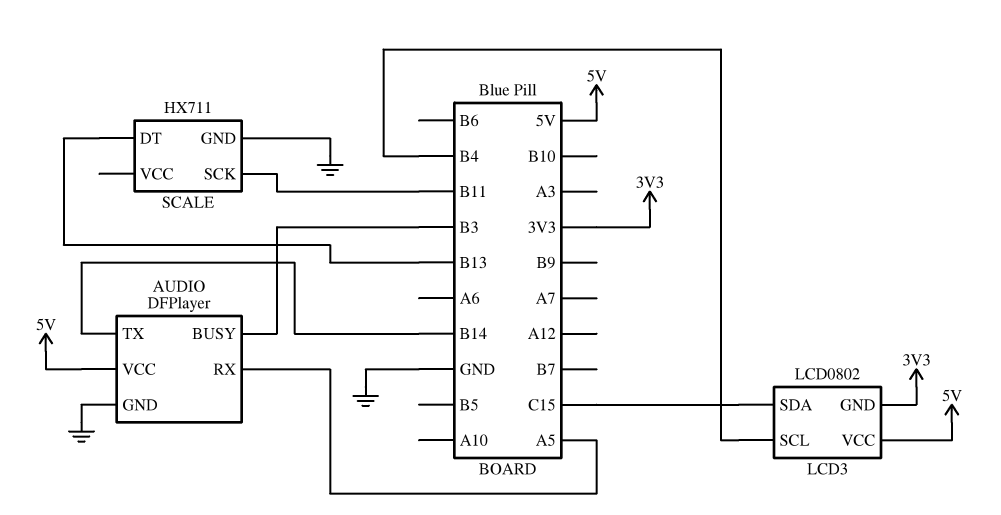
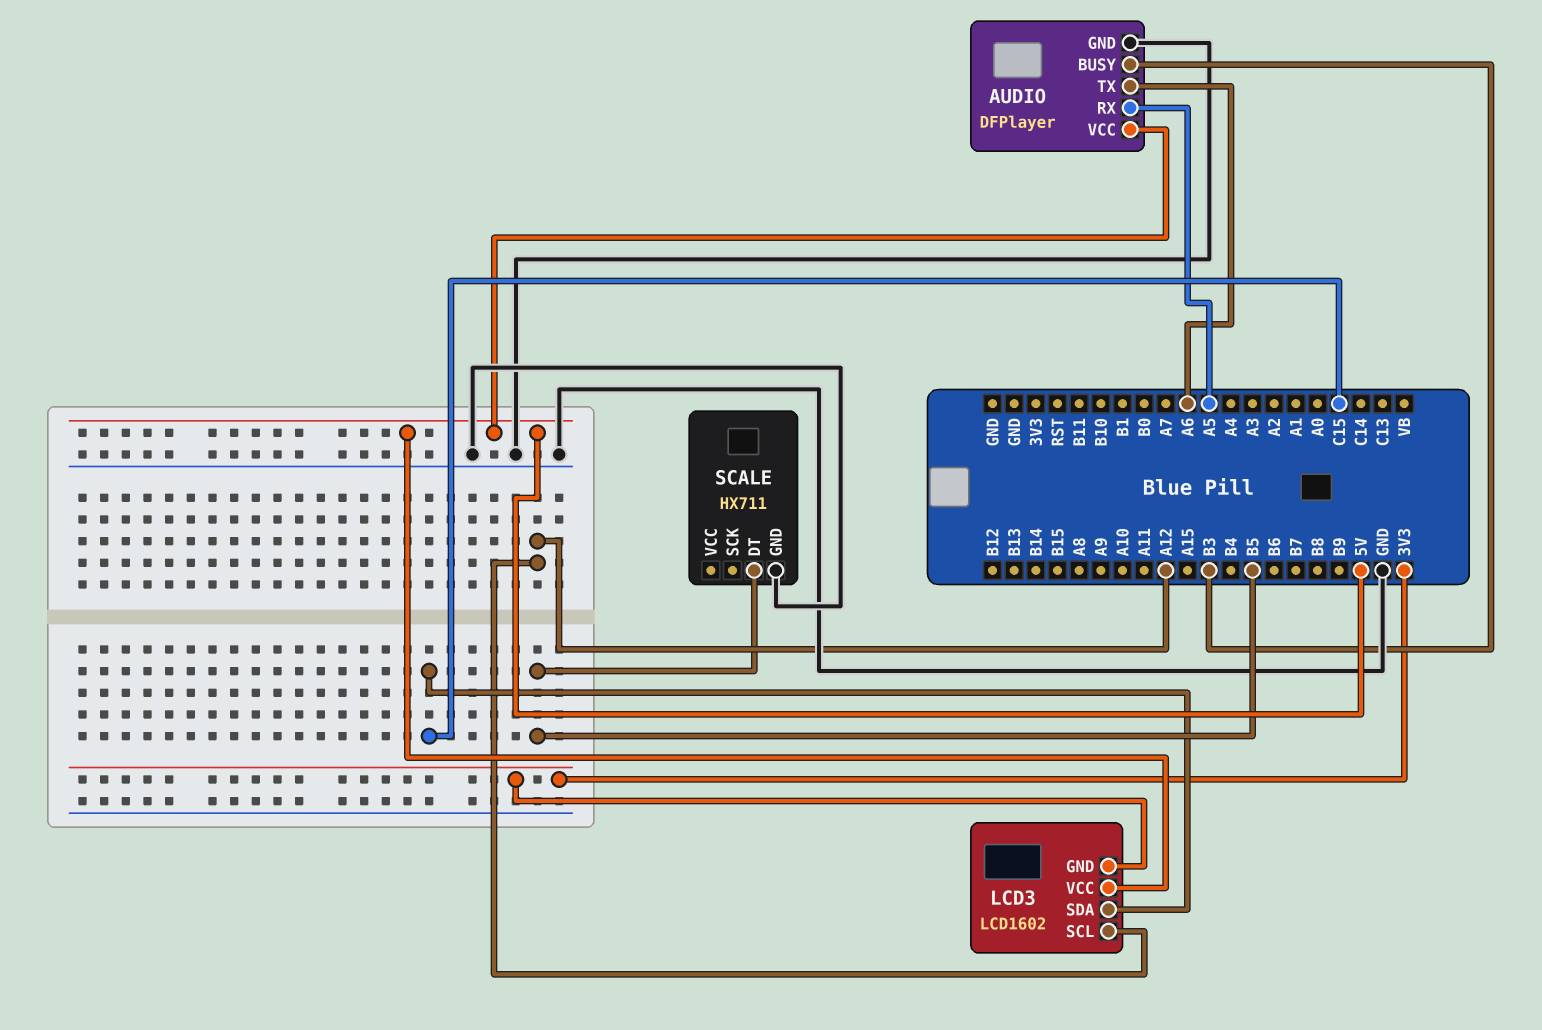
AUDIO pin TX: B14 -> A6
LCD3: LCD0802 -> LCD1602
LCD3 pin SCL: B4 -> A12
SCALE pin DT: B13 -> B5
SCALE pin SCK: B11 -> none

